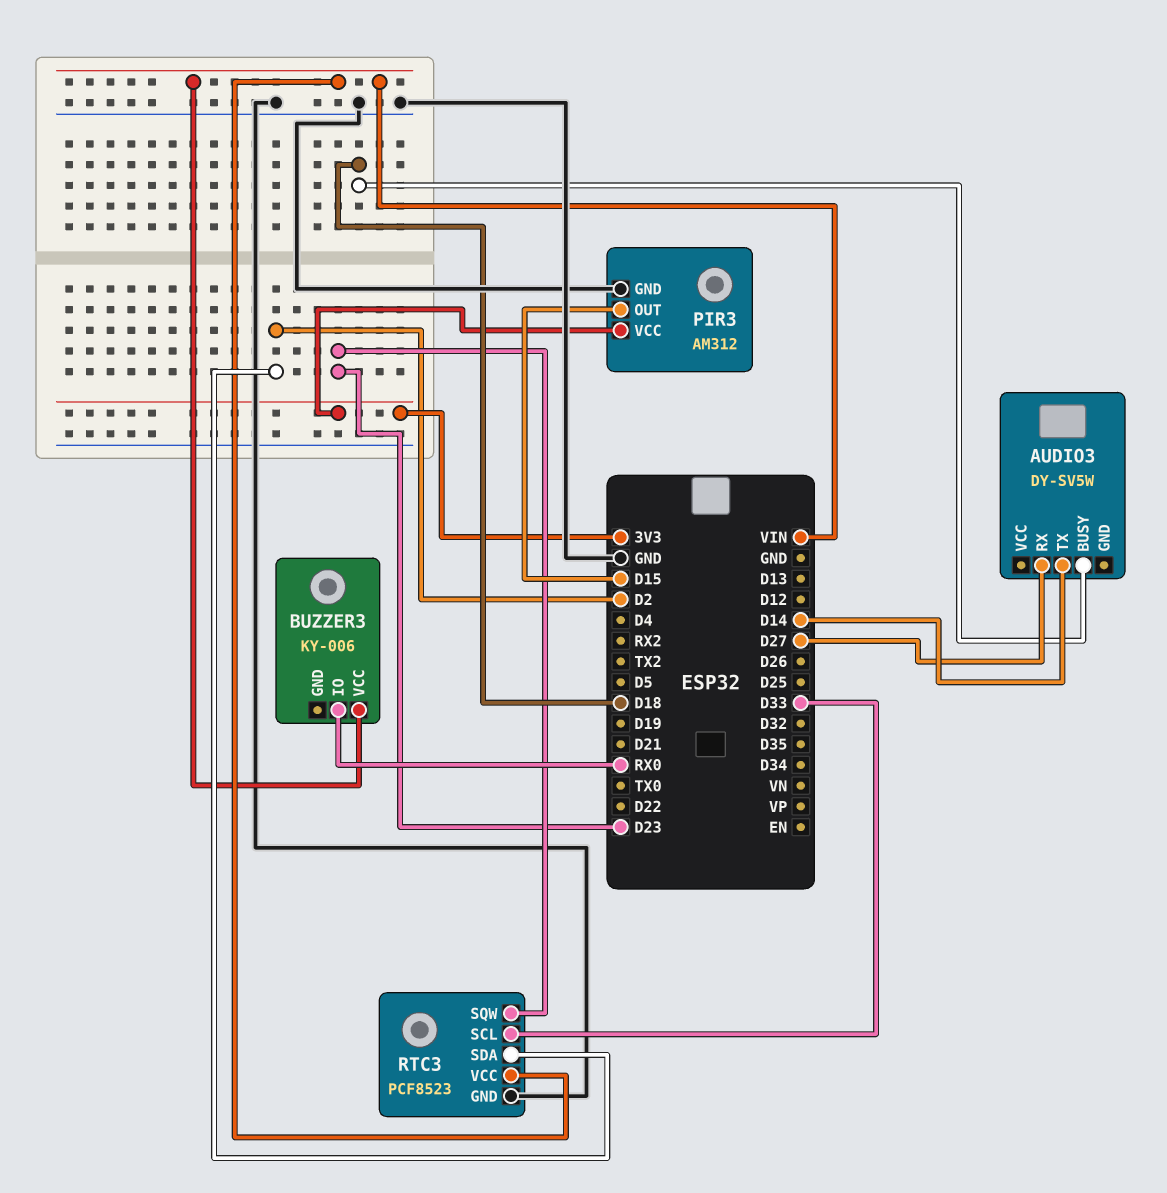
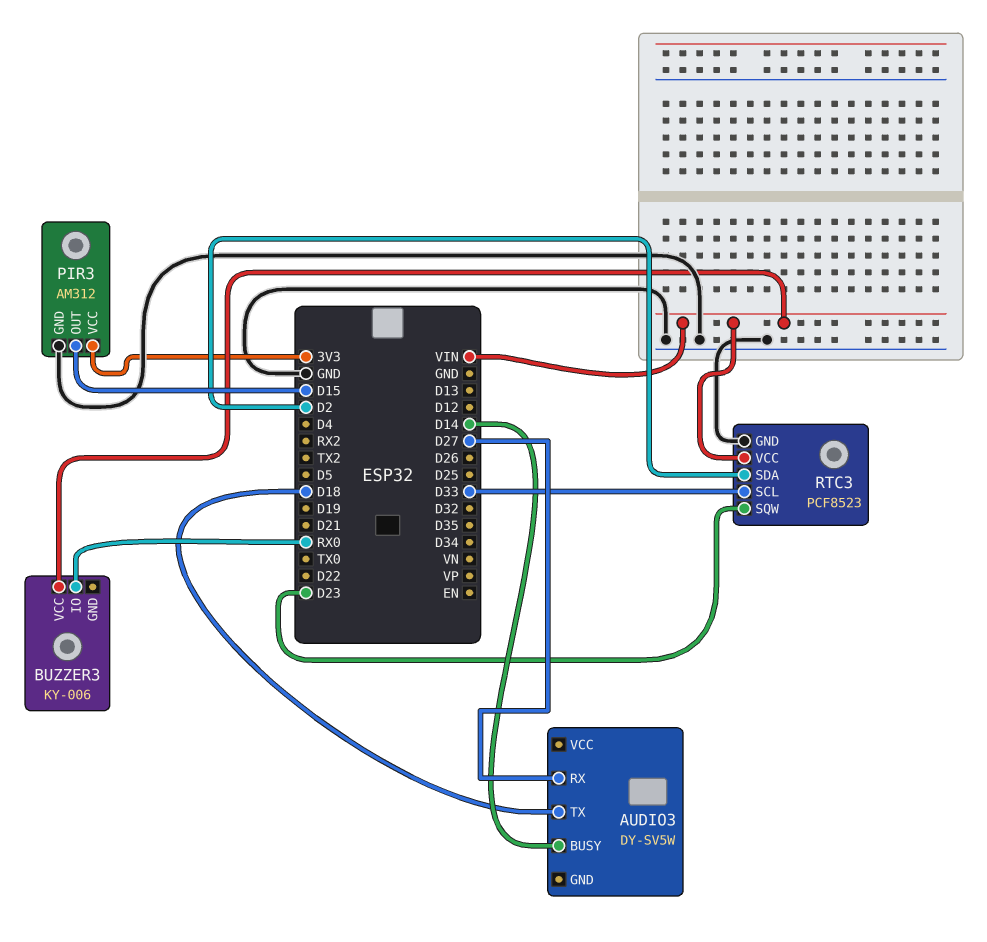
AUDIO3 pin BUSY: D18 -> D14
AUDIO3 pin TX: D14 -> D18

